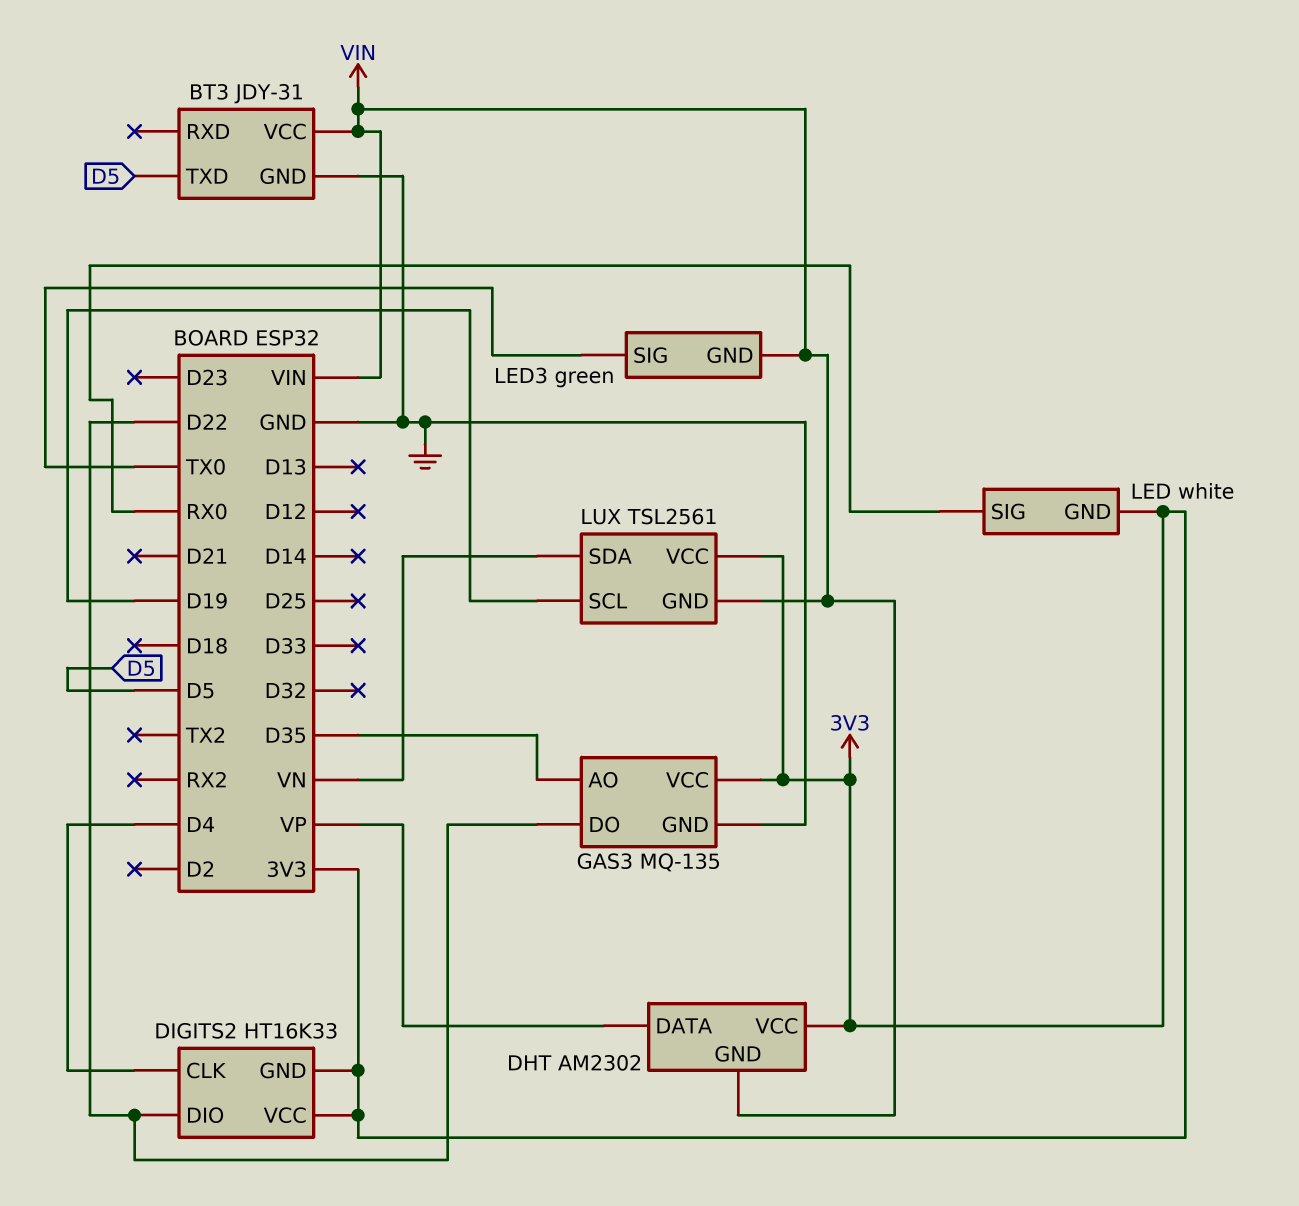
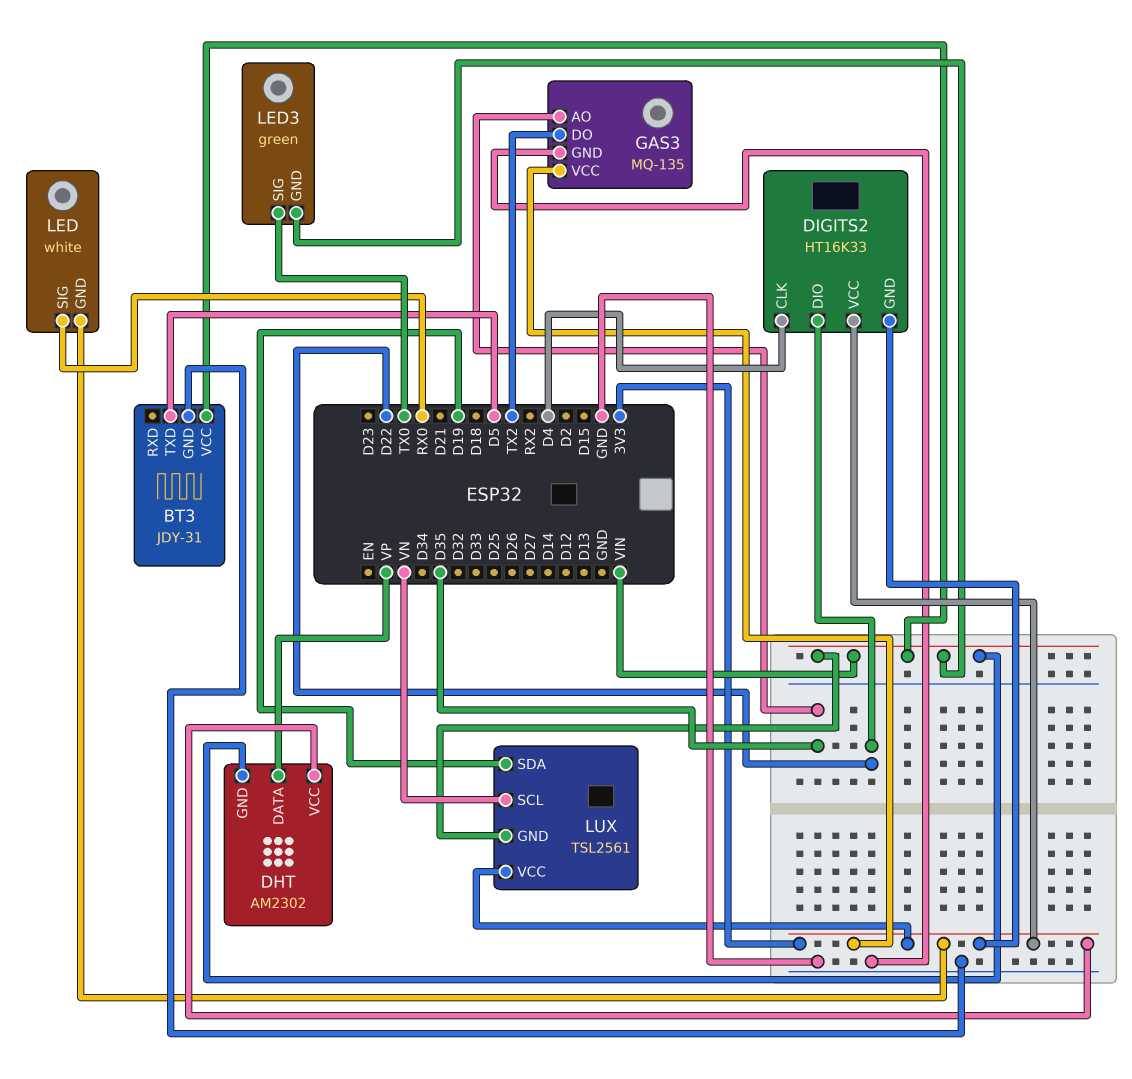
GAS3 pin DO: D22 -> TX2
LUX pin SCL: D19 -> VN
LUX pin SDA: VN -> D19

